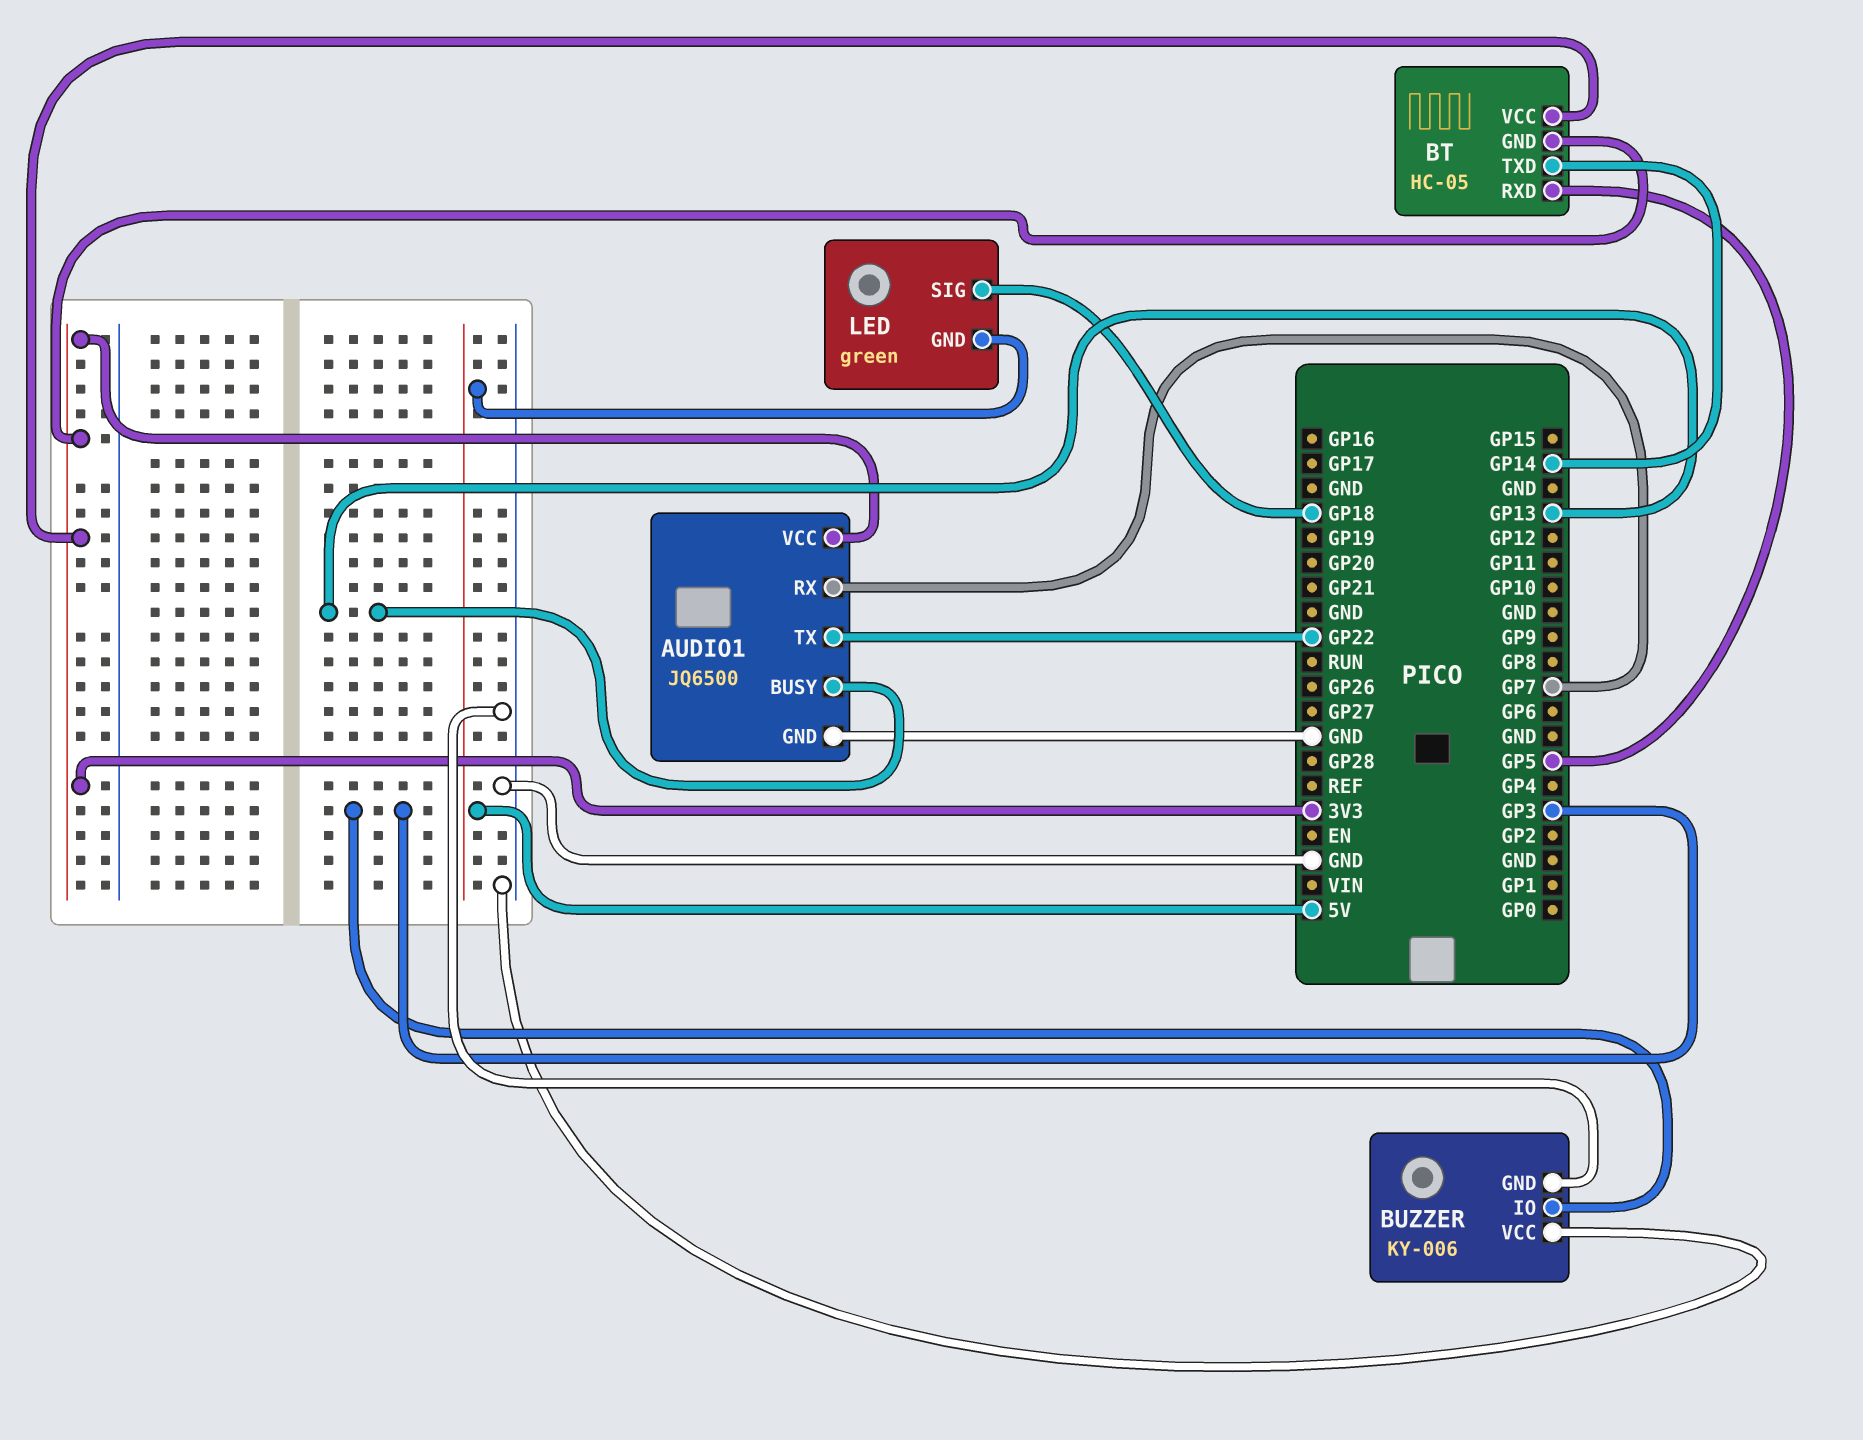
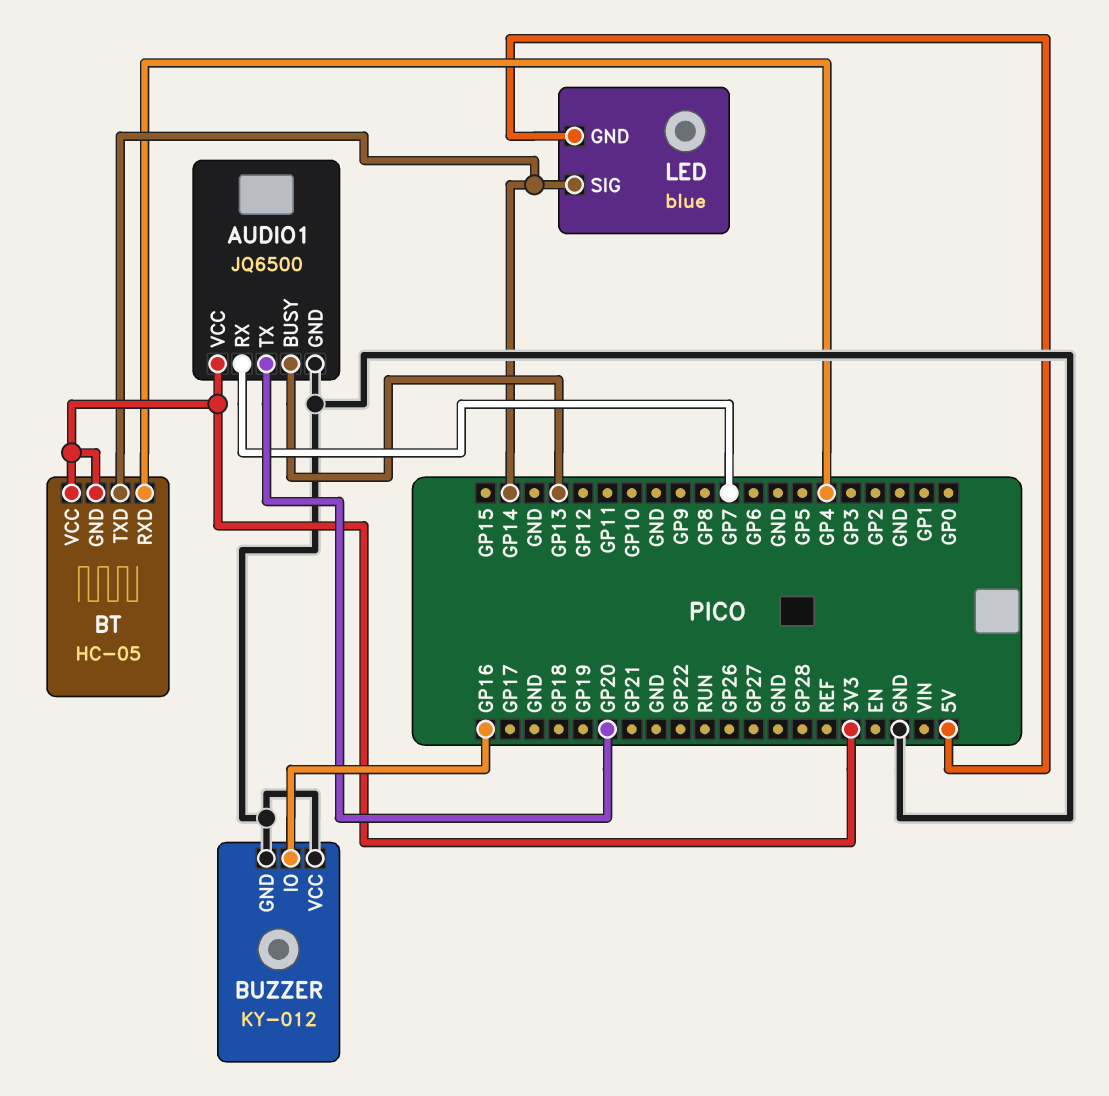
AUDIO1 pin TX: GP22 -> GP20
BT pin RXD: GP5 -> GP4
BUZZER: KY-006 -> KY-012
BUZZER pin IO: GP3 -> GP16
LED: green -> blue
LED pin SIG: GP18 -> GP14

